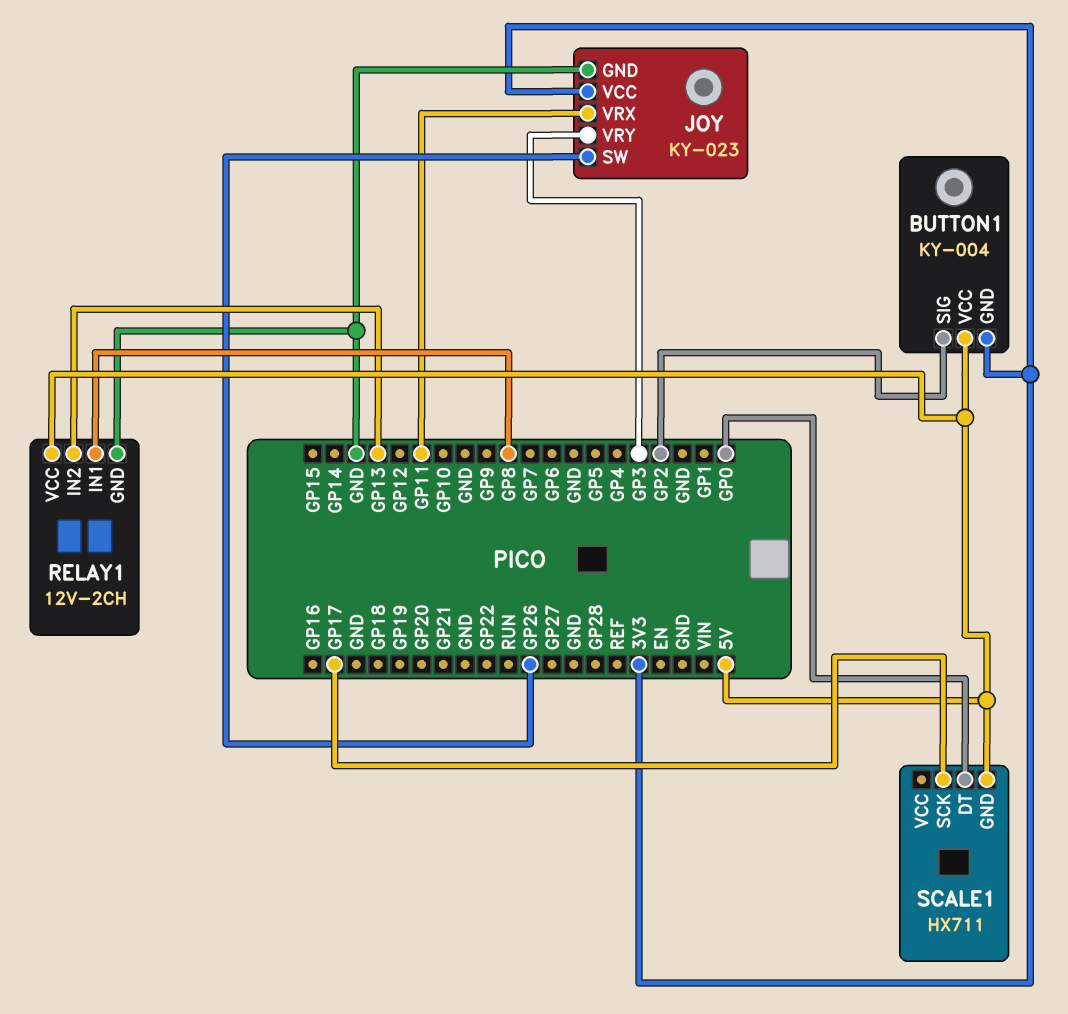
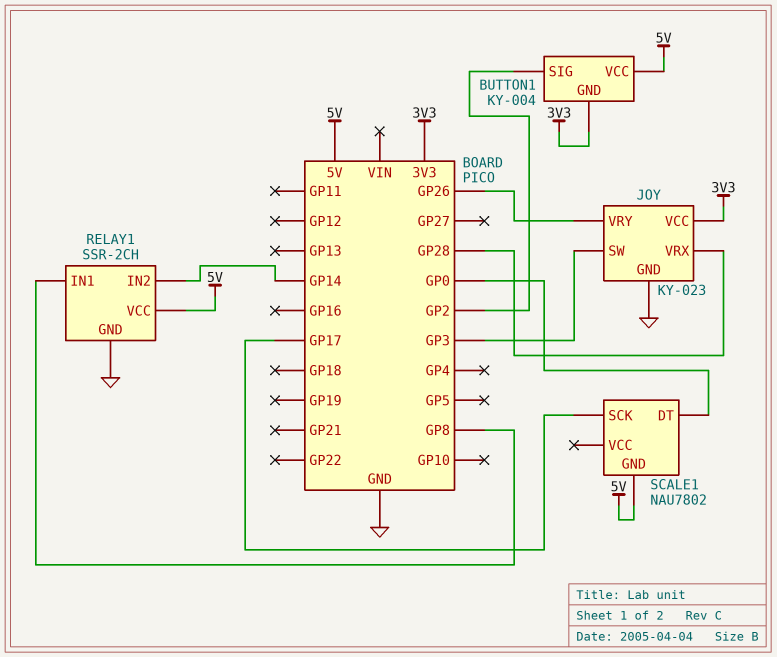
JOY pin SW: GP26 -> GP3
JOY pin VRX: GP11 -> GP28
JOY pin VRY: GP3 -> GP26
RELAY1: 12V-2CH -> SSR-2CH
RELAY1 pin IN2: GP13 -> GP14
SCALE1: HX711 -> NAU7802

